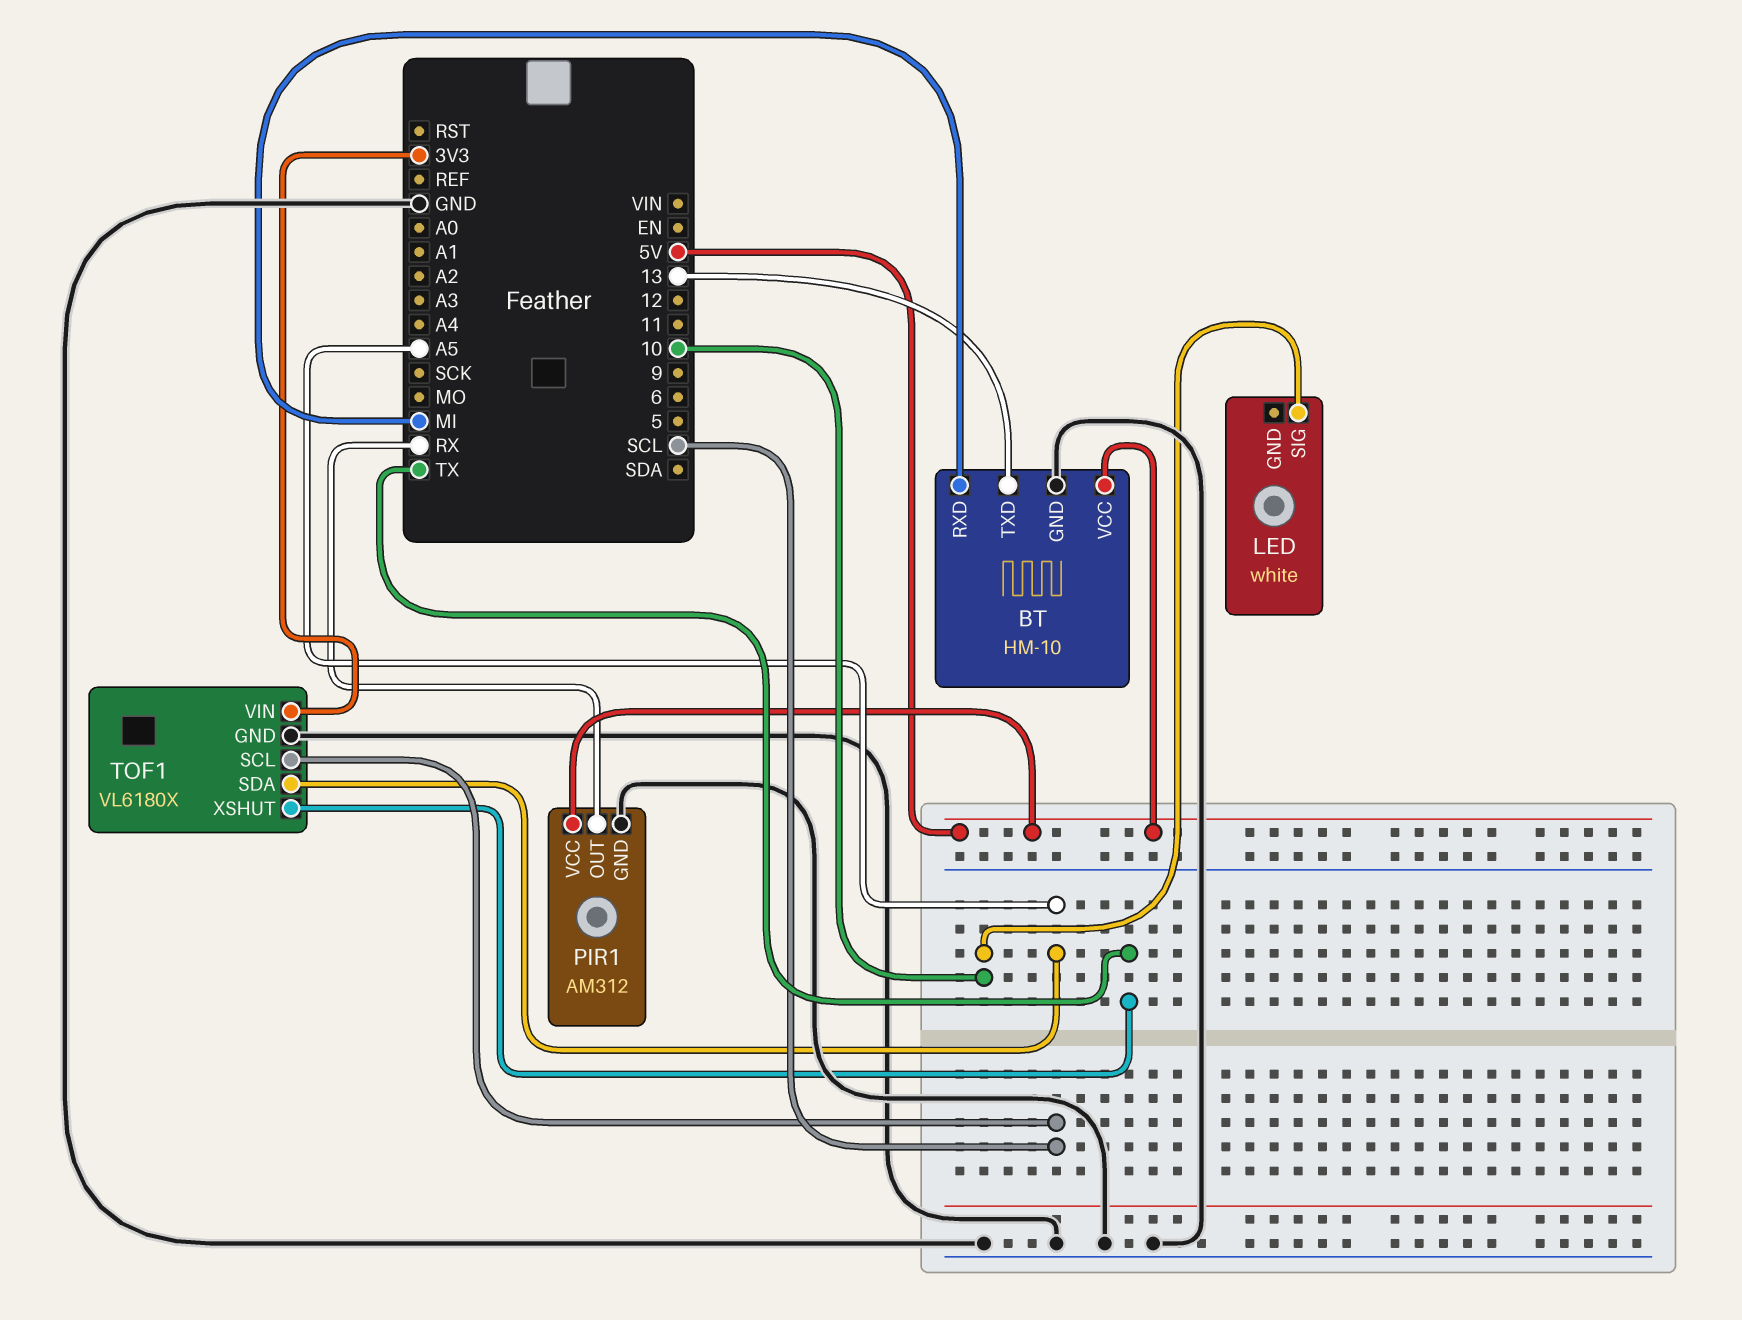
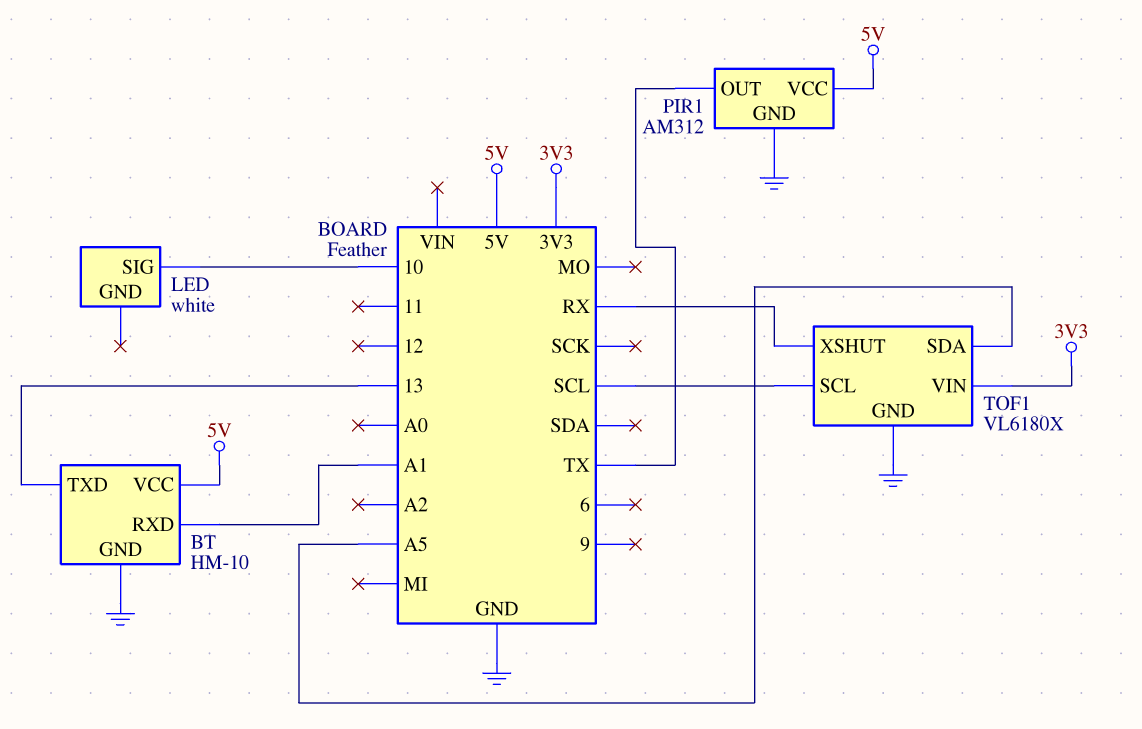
BT pin RXD: MI -> A1
PIR1 pin OUT: RX -> TX
TOF1 pin XSHUT: TX -> RX

